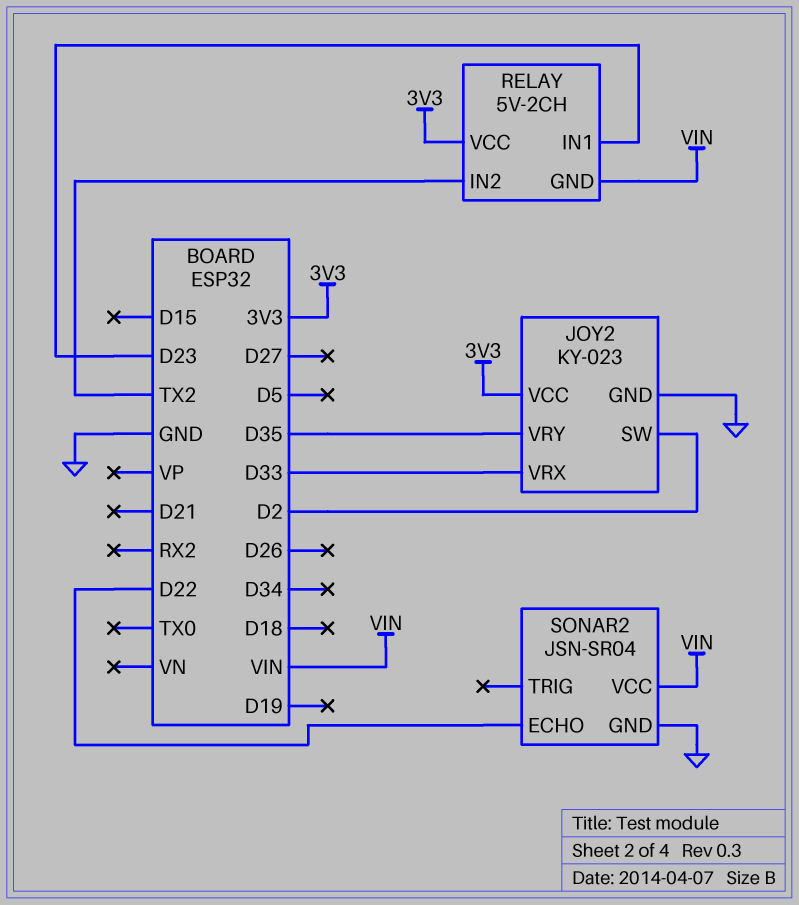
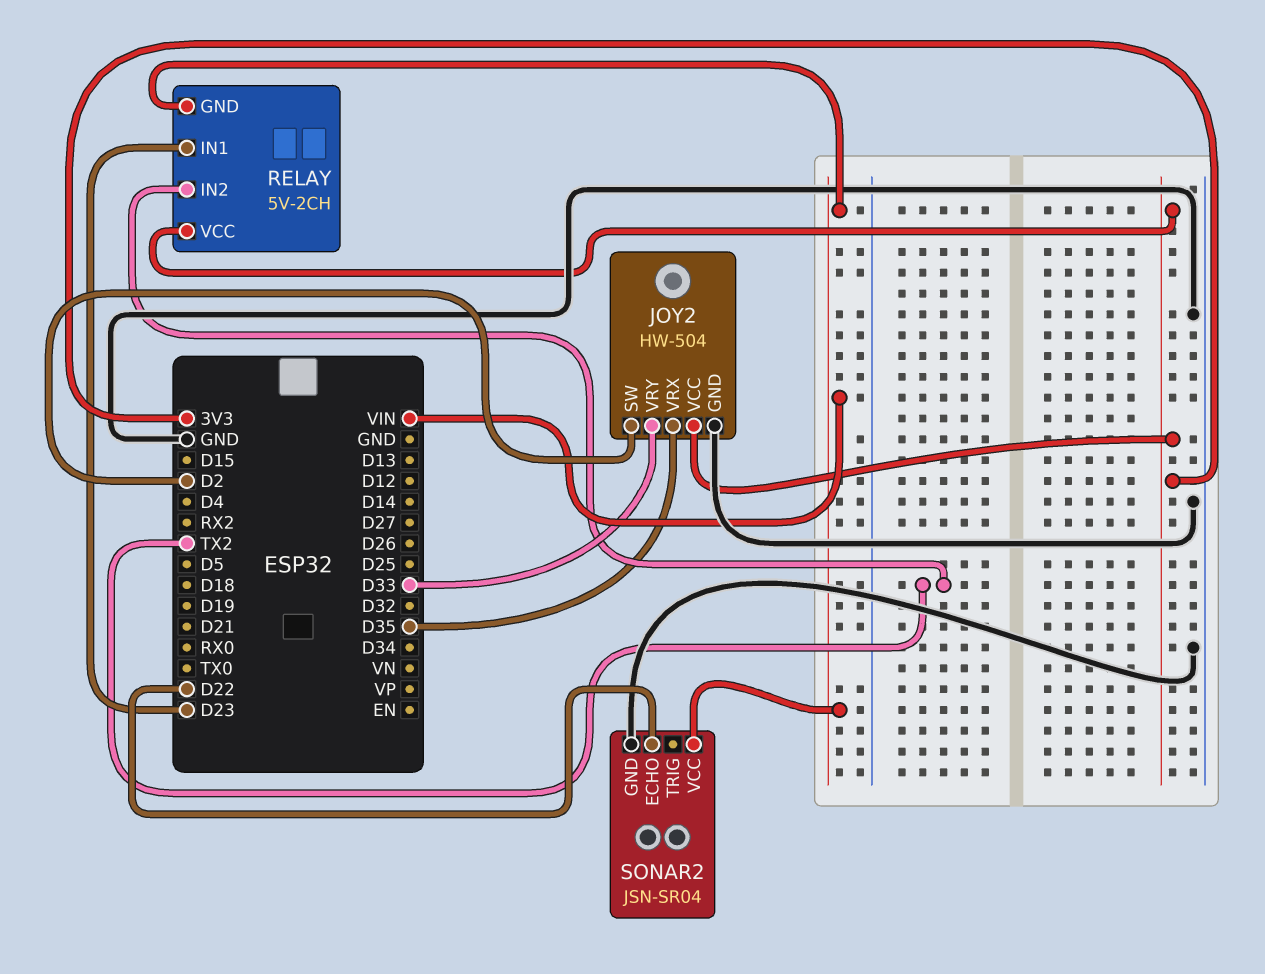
JOY2: KY-023 -> HW-504
JOY2 pin VRX: D33 -> D35
JOY2 pin VRY: D35 -> D33

